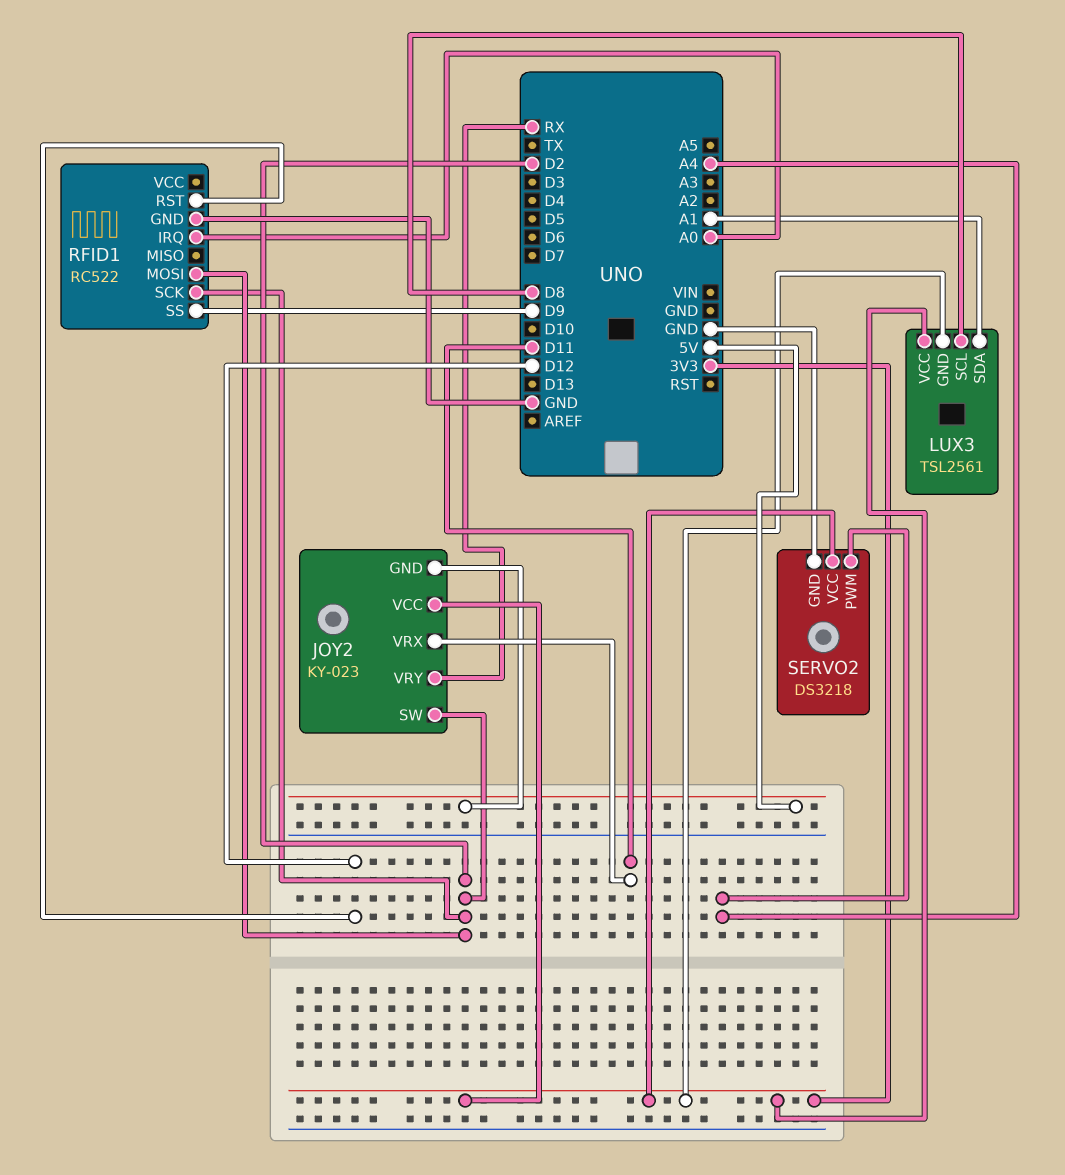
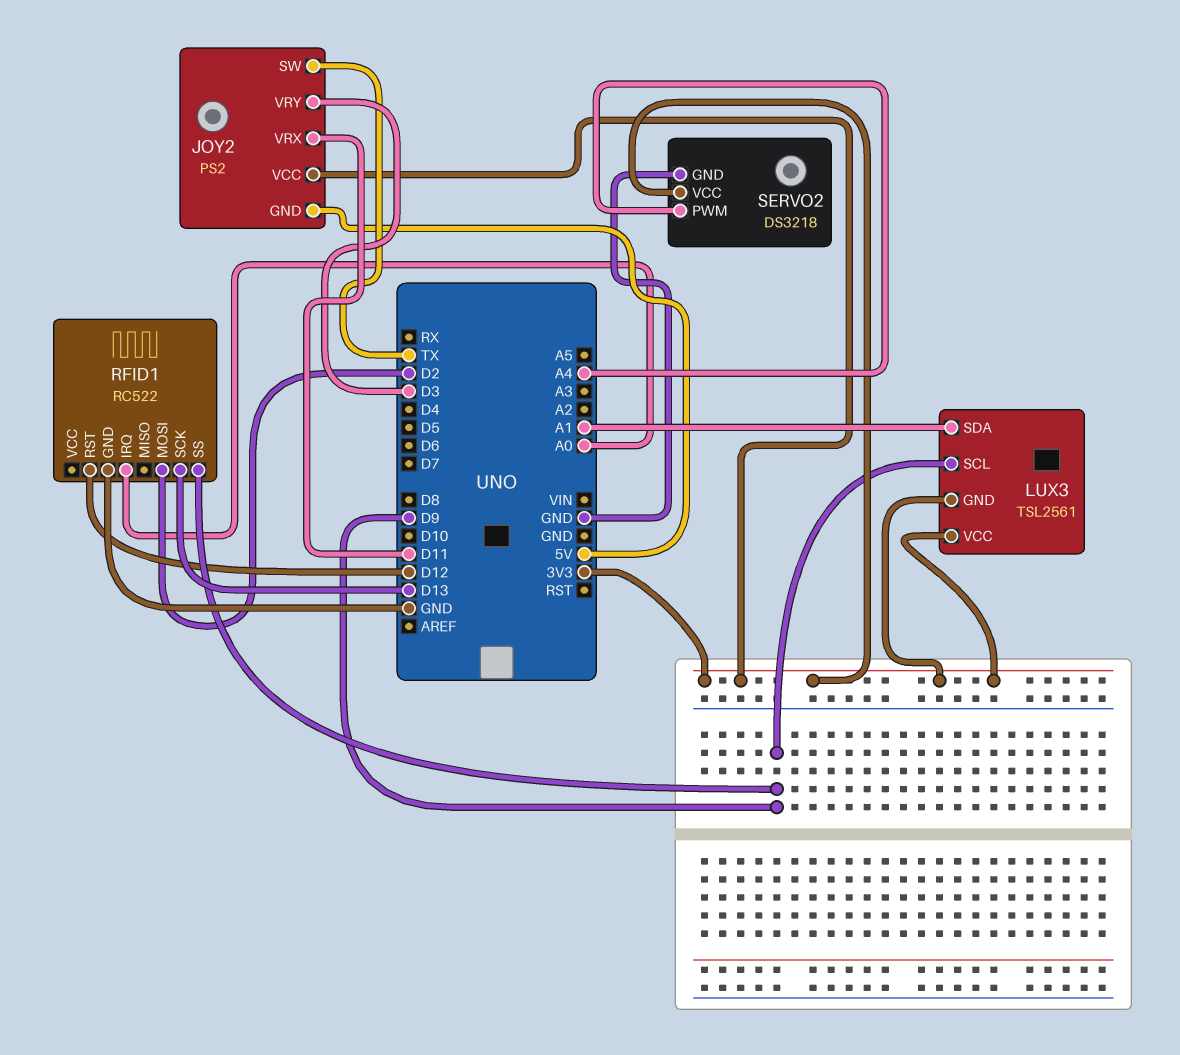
JOY2: KY-023 -> PS2
JOY2 pin SW: D2 -> TX
JOY2 pin VRY: RX -> D3
LUX3 pin SCL: D8 -> D9
RFID1 pin SCK: D2 -> D13

